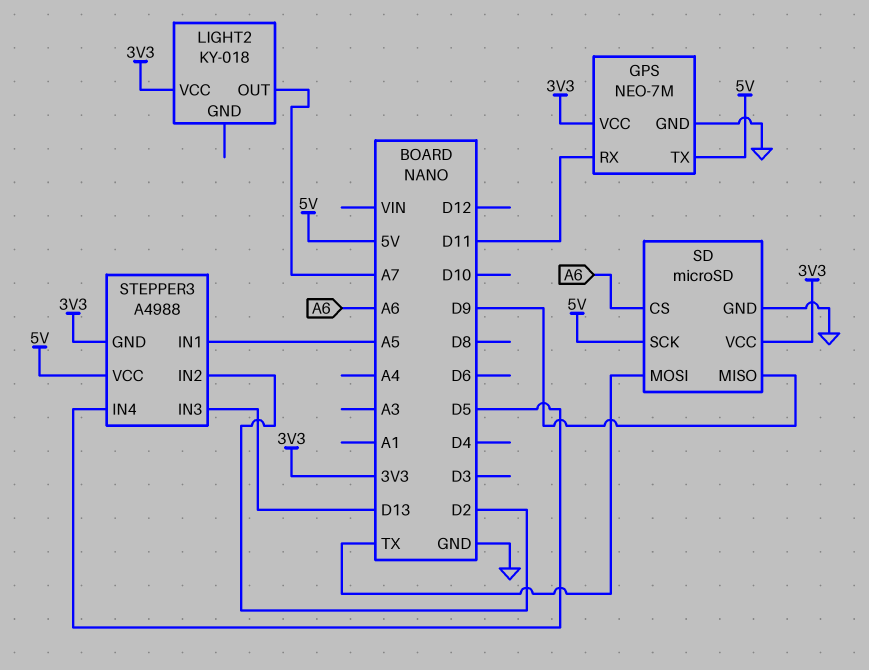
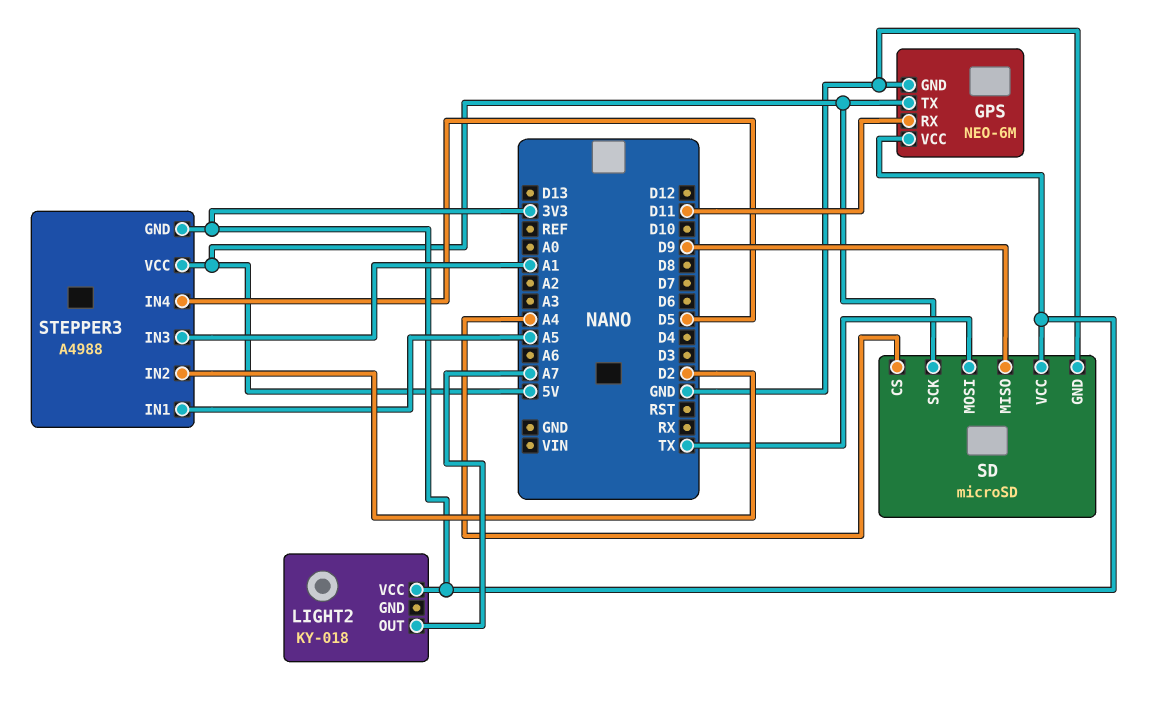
GPS: NEO-7M -> NEO-6M
SD pin CS: A6 -> A4
STEPPER3 pin IN3: D13 -> A1

